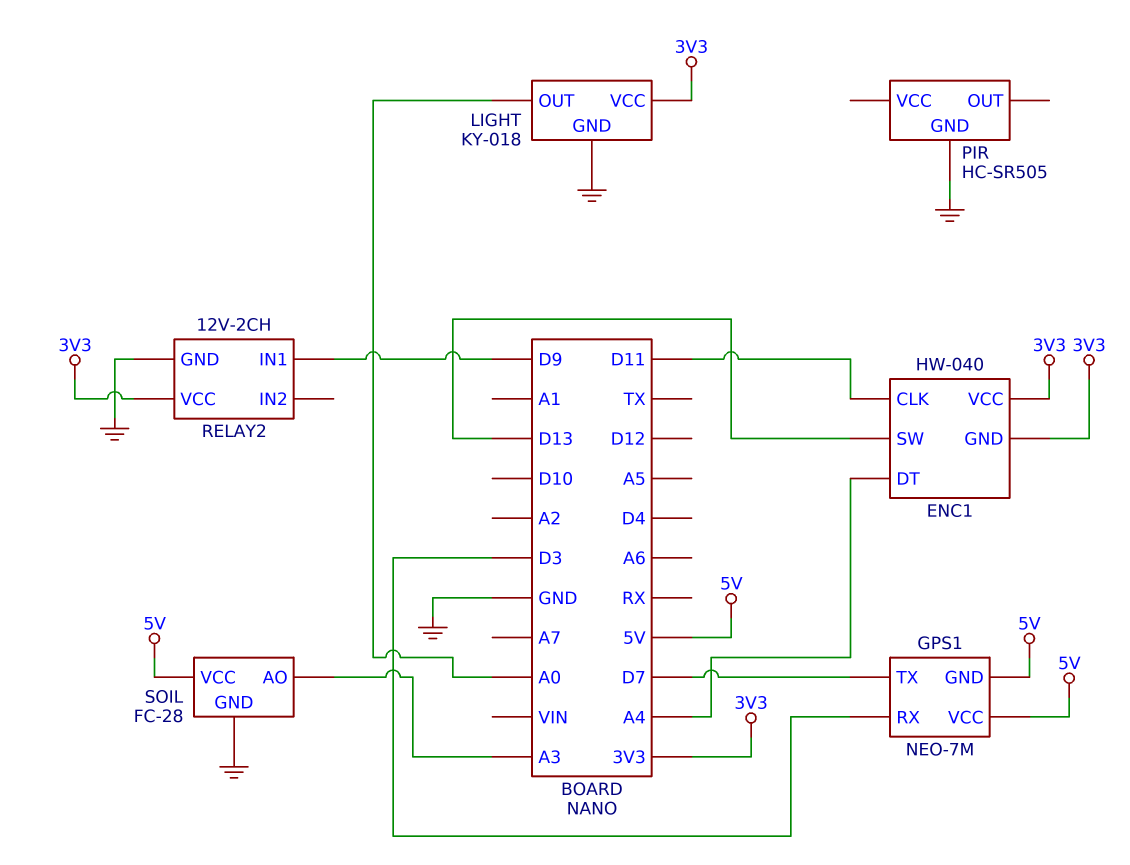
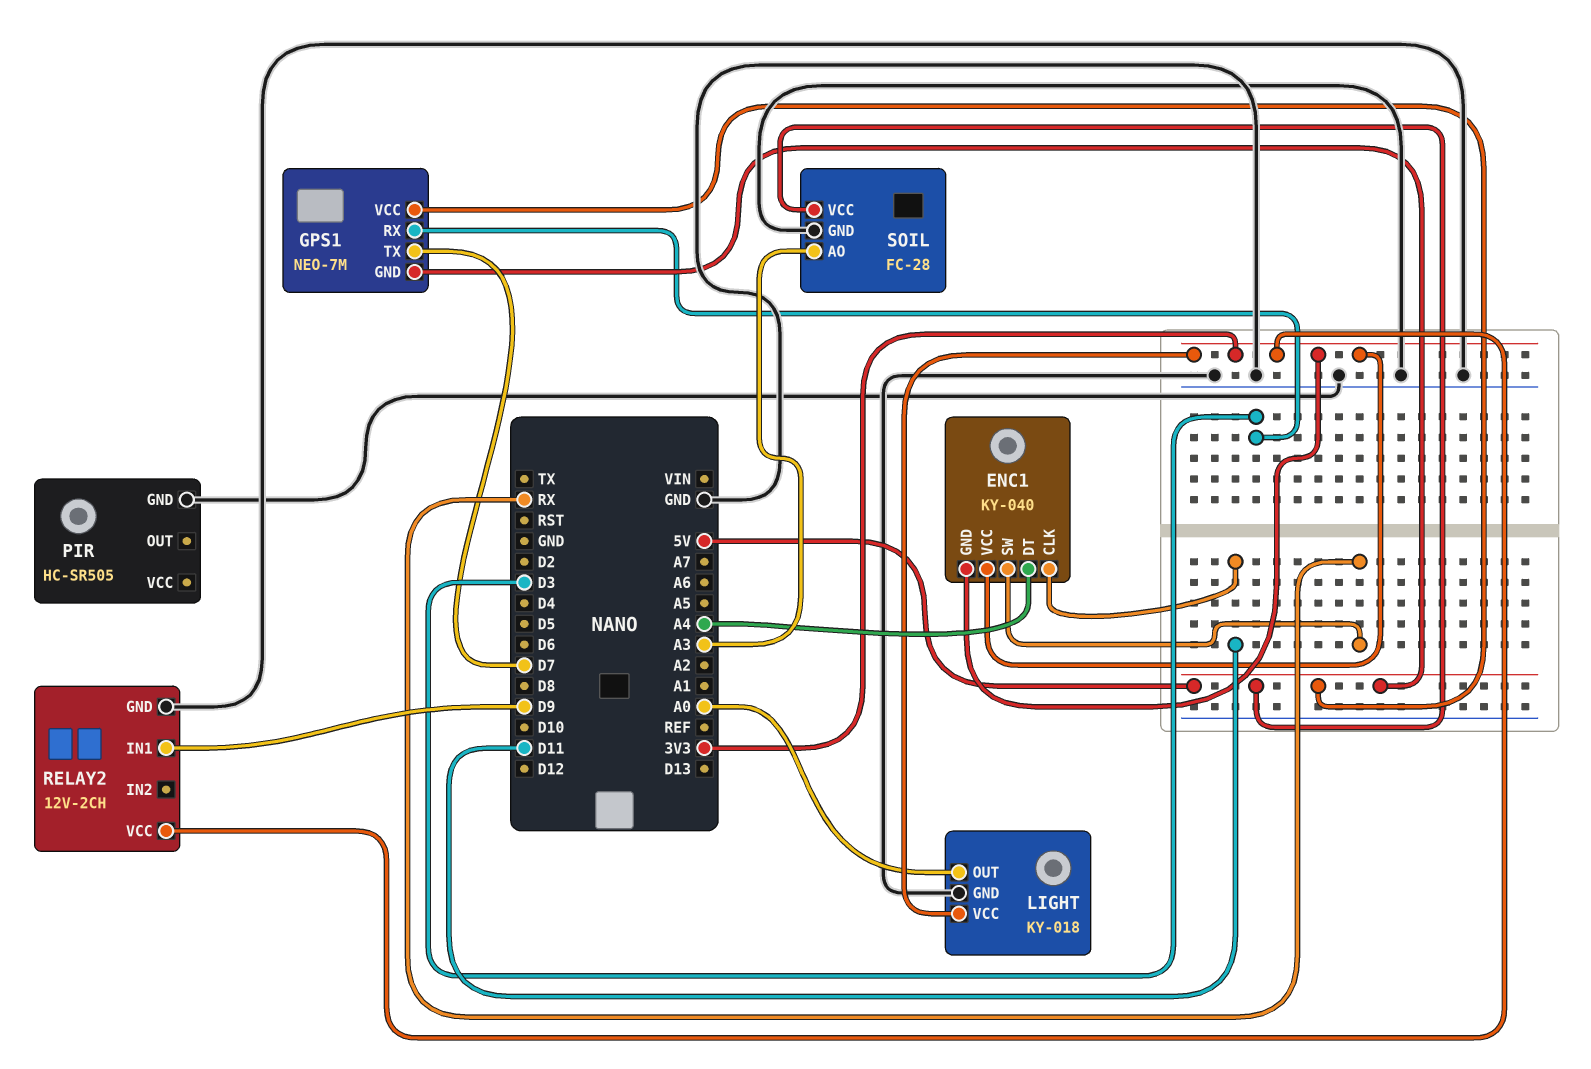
ENC1: HW-040 -> KY-040
ENC1 pin SW: D13 -> RX

